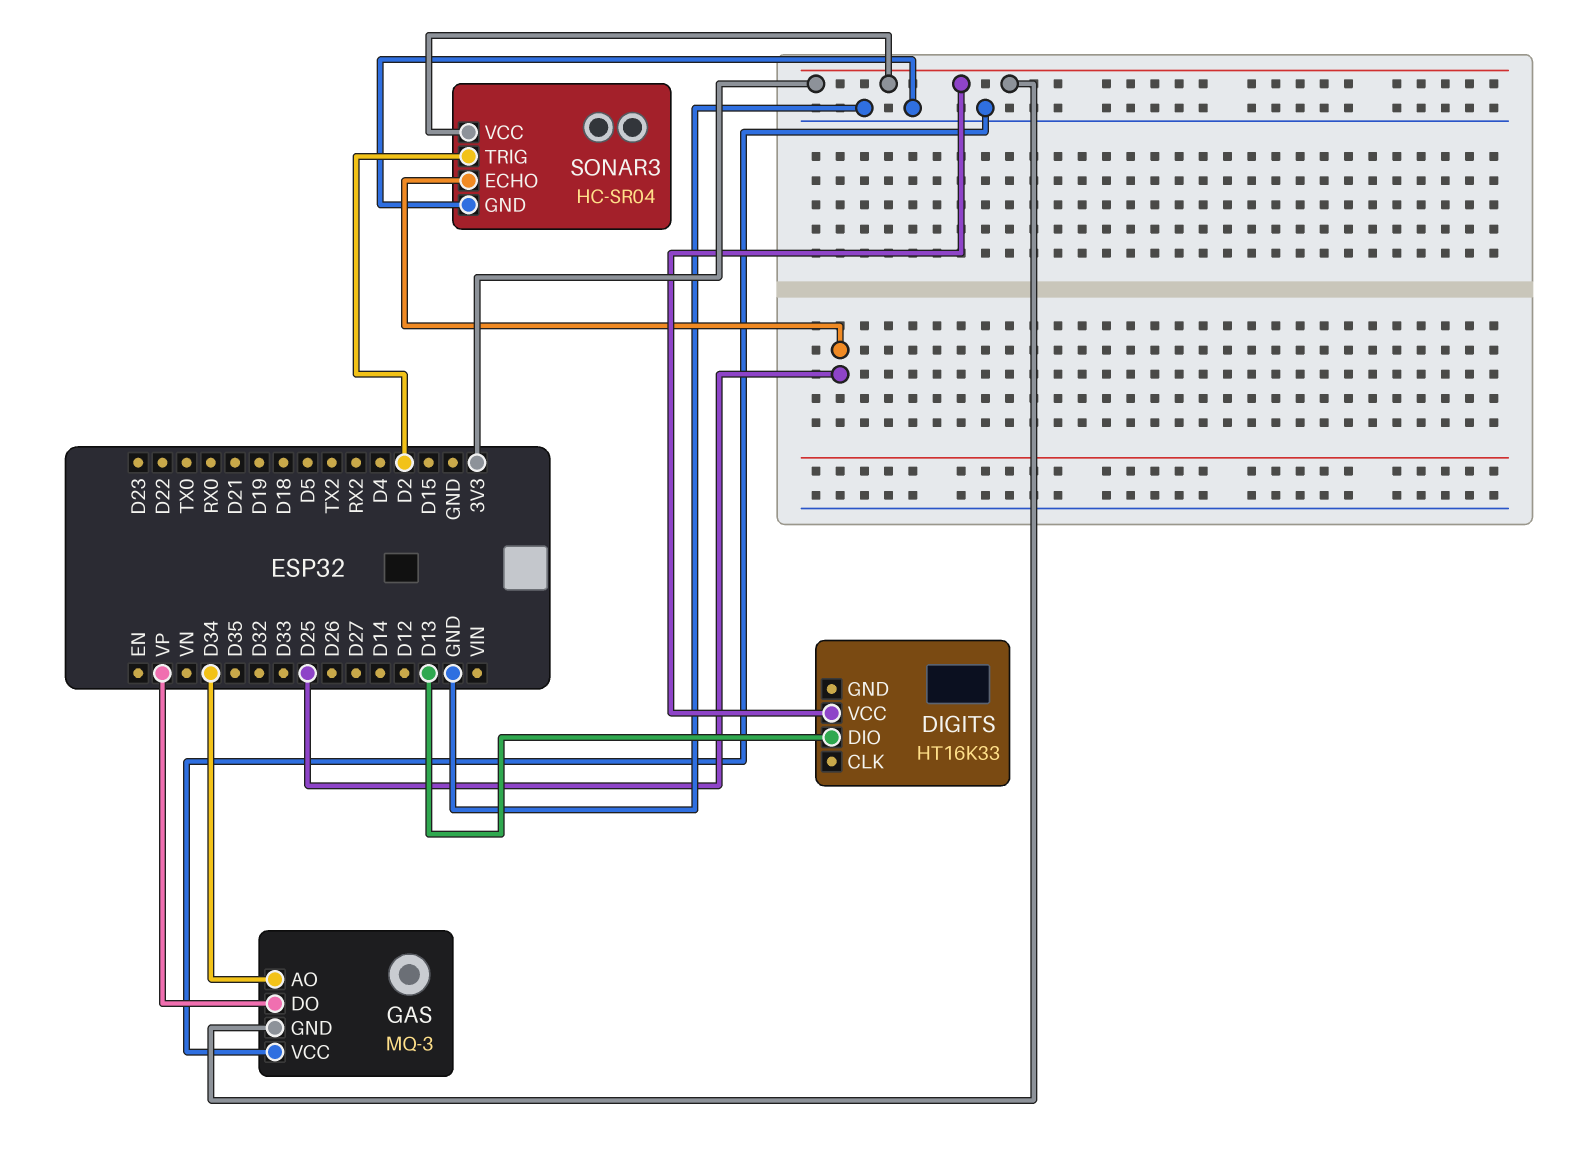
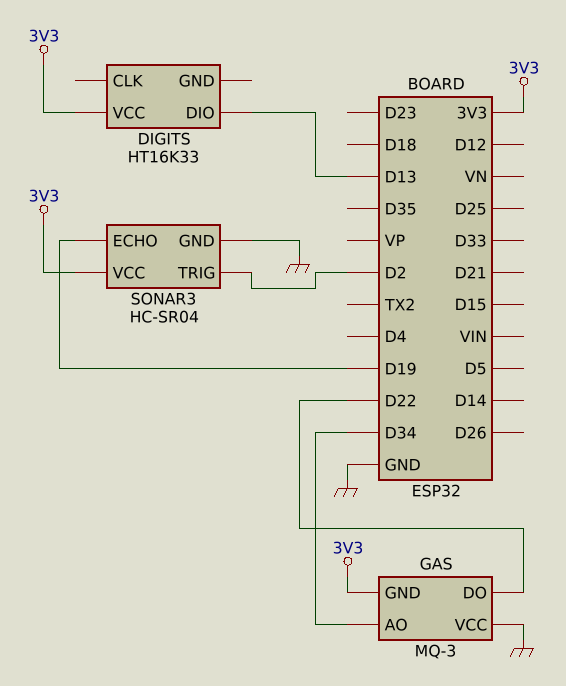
GAS pin DO: VP -> D22
SONAR3 pin ECHO: D25 -> D19

